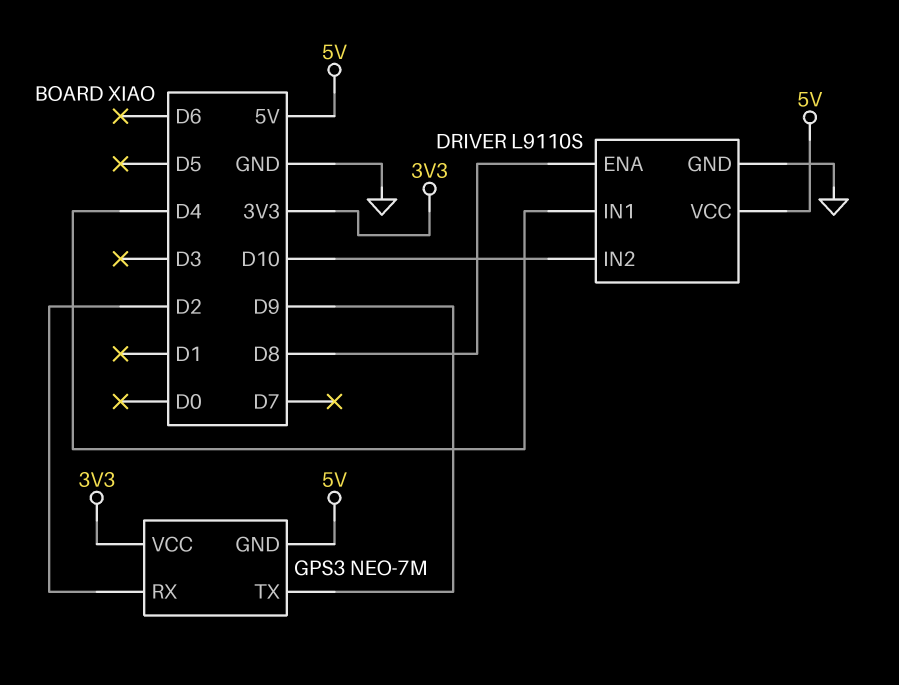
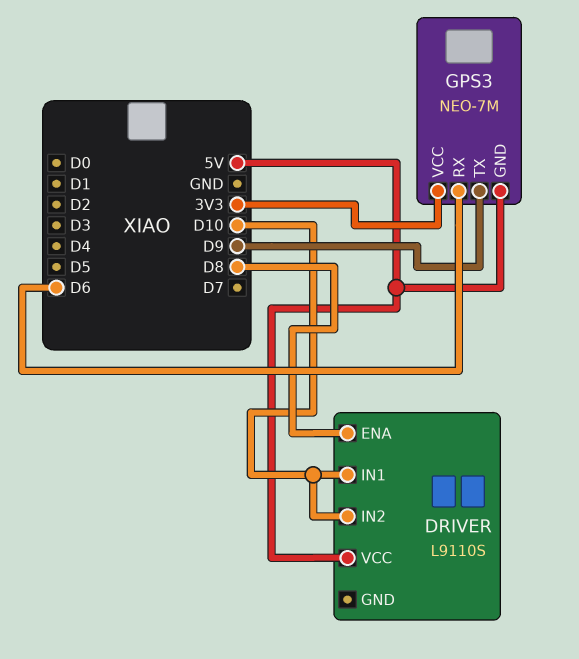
DRIVER pin GND: GND -> none
DRIVER pin IN1: D4 -> D10
GPS3 pin RX: D2 -> D6

